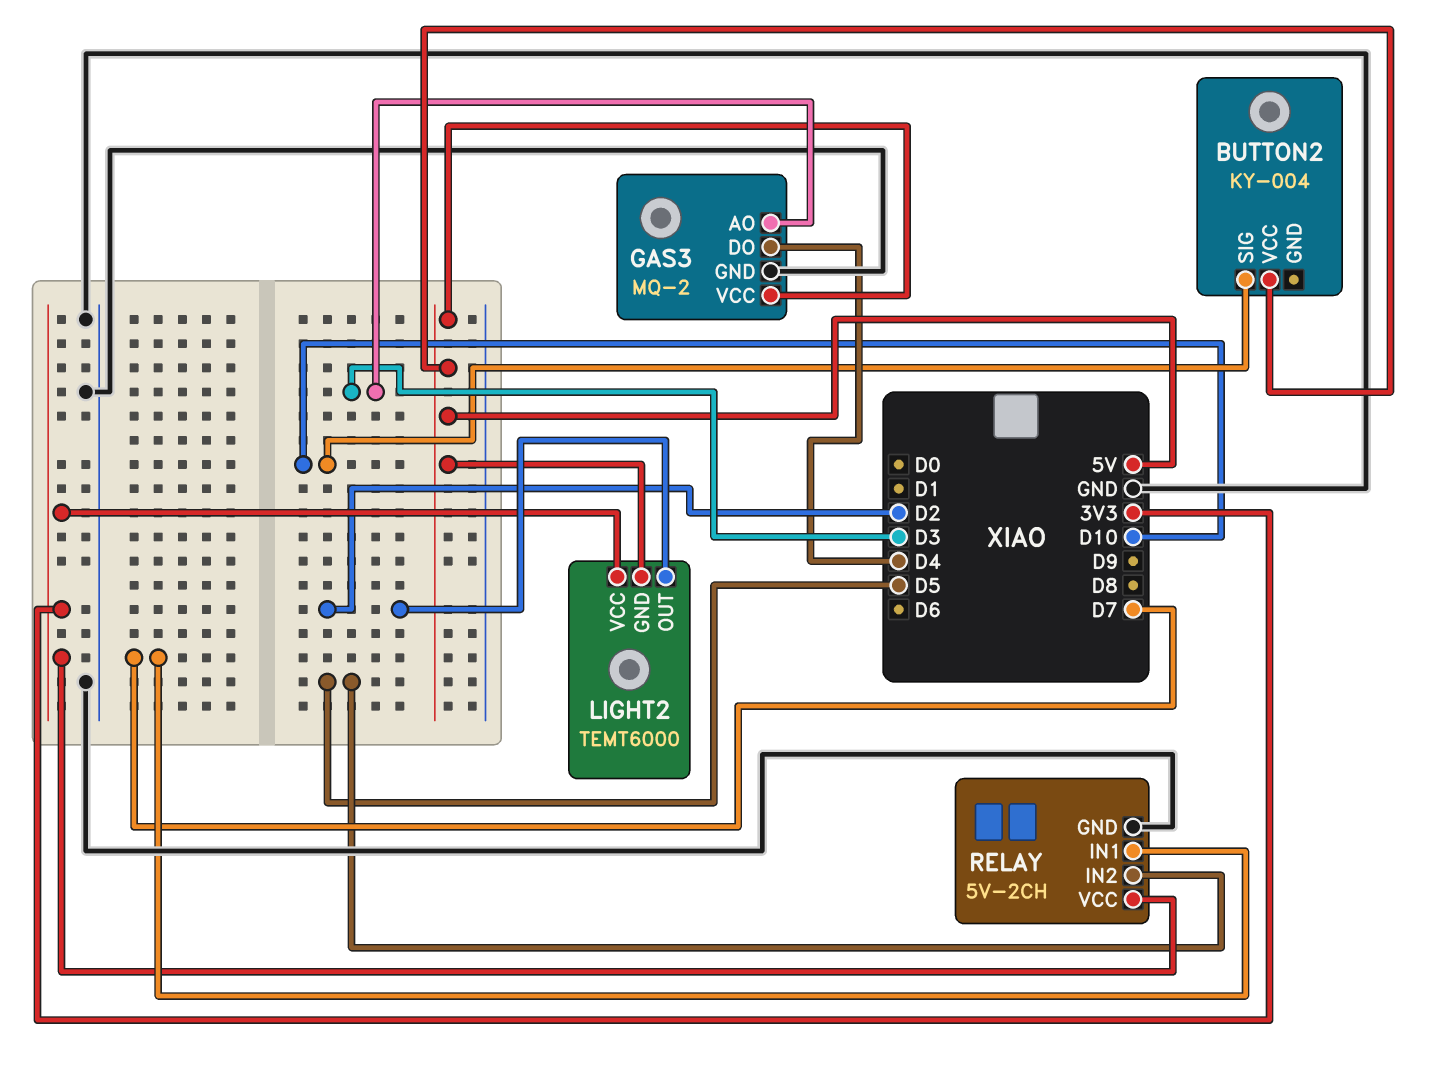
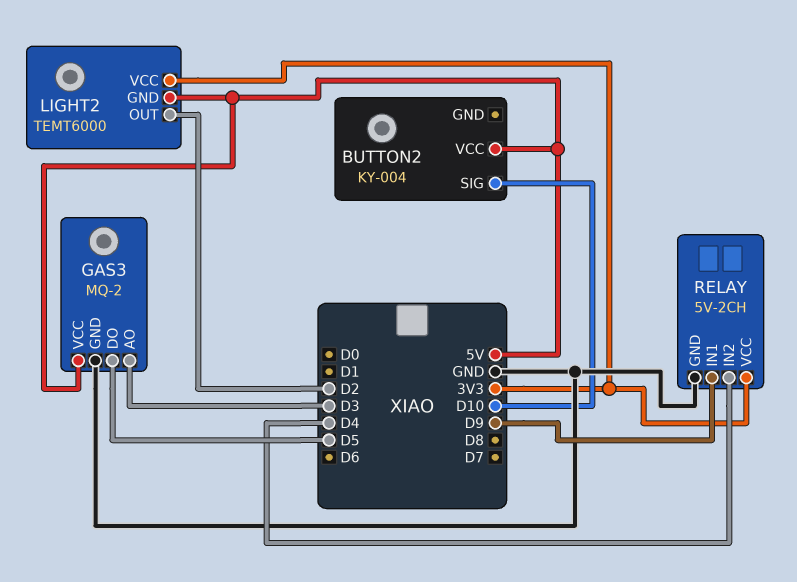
GAS3 pin DO: D4 -> D5
RELAY pin IN1: D7 -> D9
RELAY pin IN2: D5 -> D4

